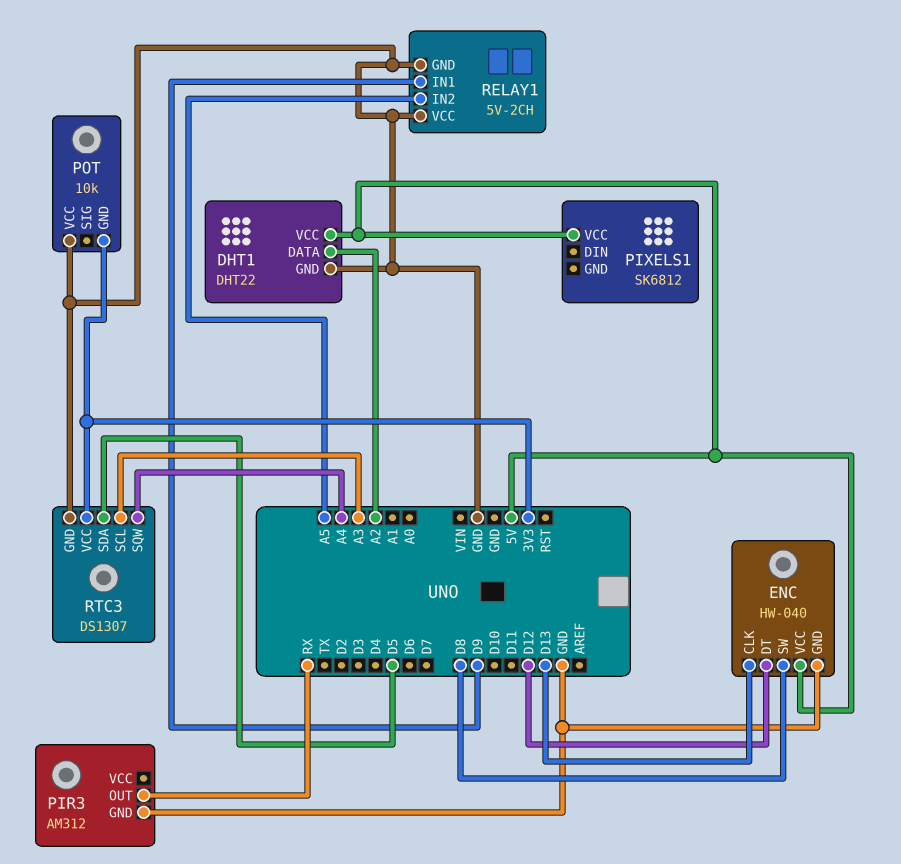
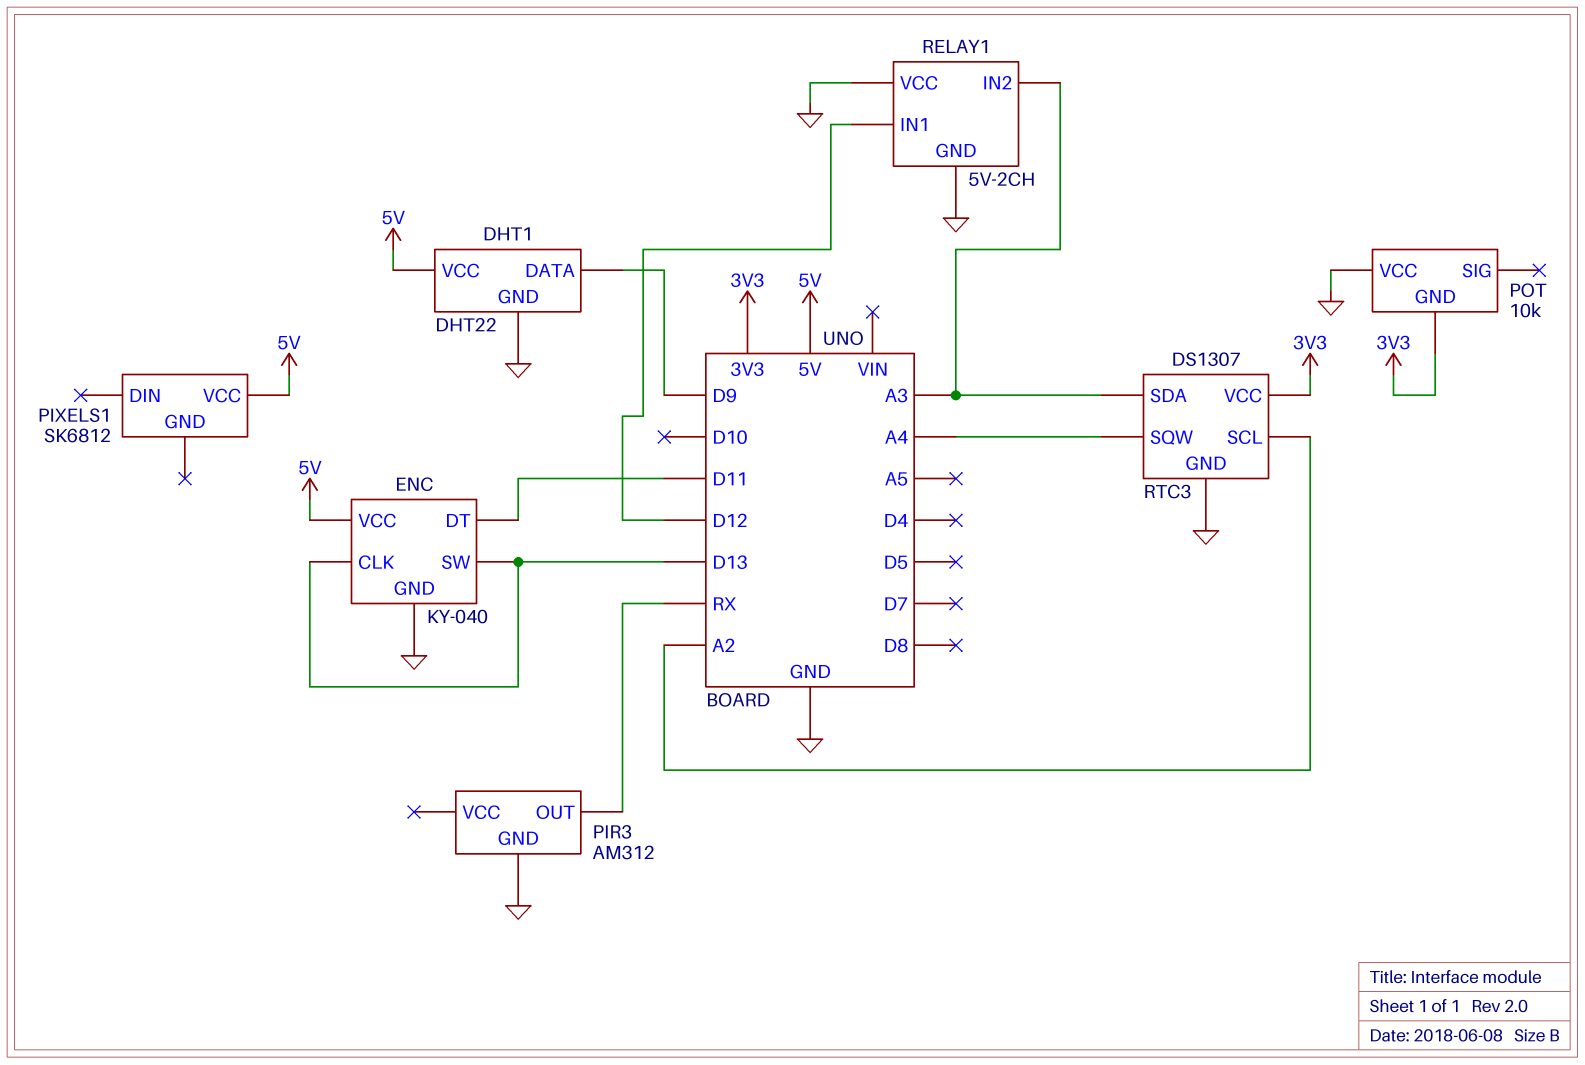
DHT1 pin DATA: A2 -> D9
ENC: HW-040 -> KY-040
ENC pin DT: D12 -> D11
ENC pin SW: D8 -> D13
RELAY1 pin IN1: D9 -> D12
RELAY1 pin IN2: A5 -> A3
RTC3 pin SCL: A3 -> A2
RTC3 pin SDA: D5 -> A3

